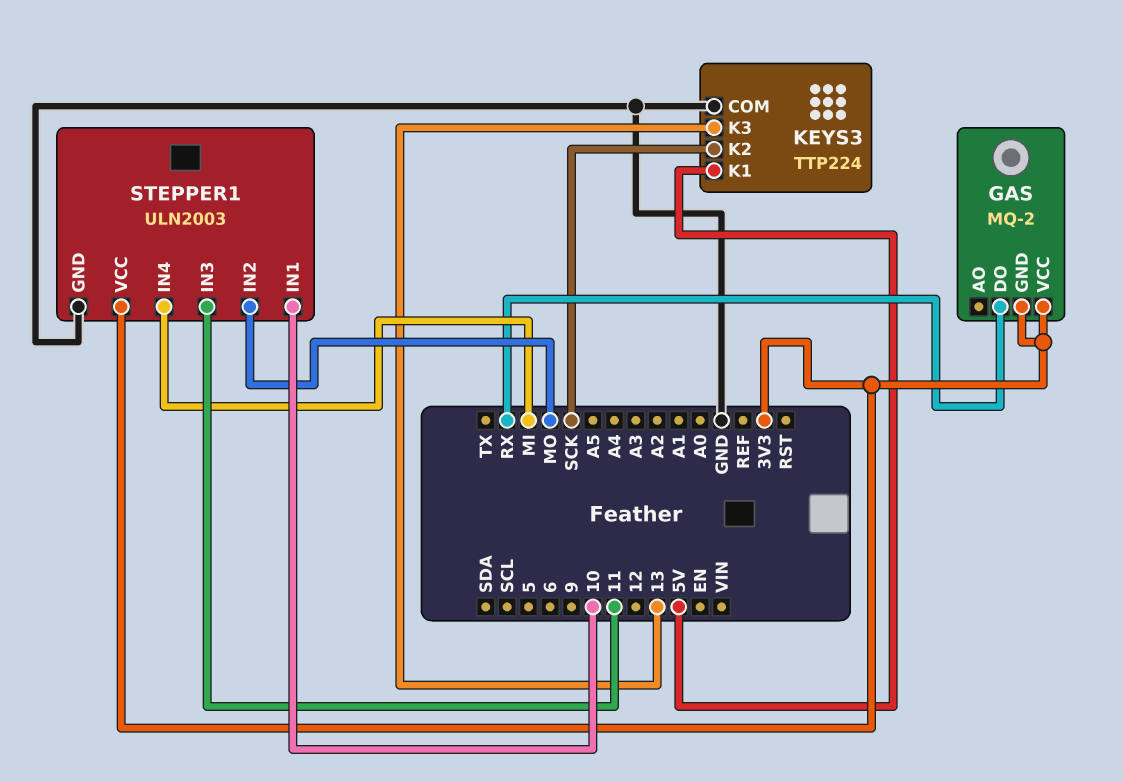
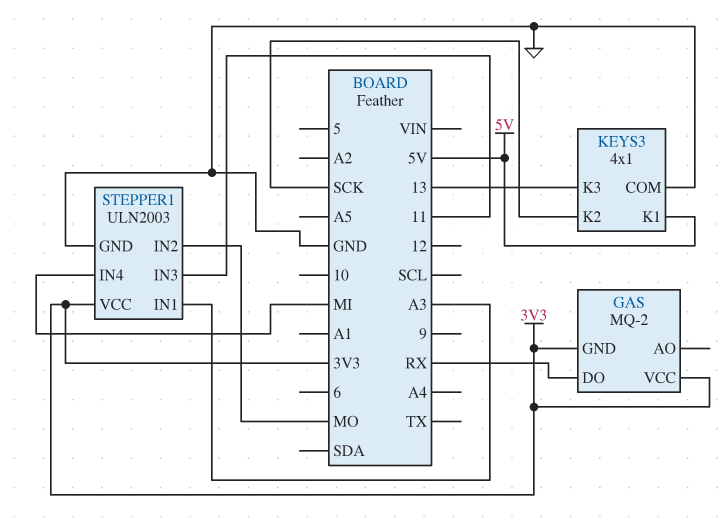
KEYS3: TTP224 -> 4x1
STEPPER1 pin IN1: 10 -> A3

